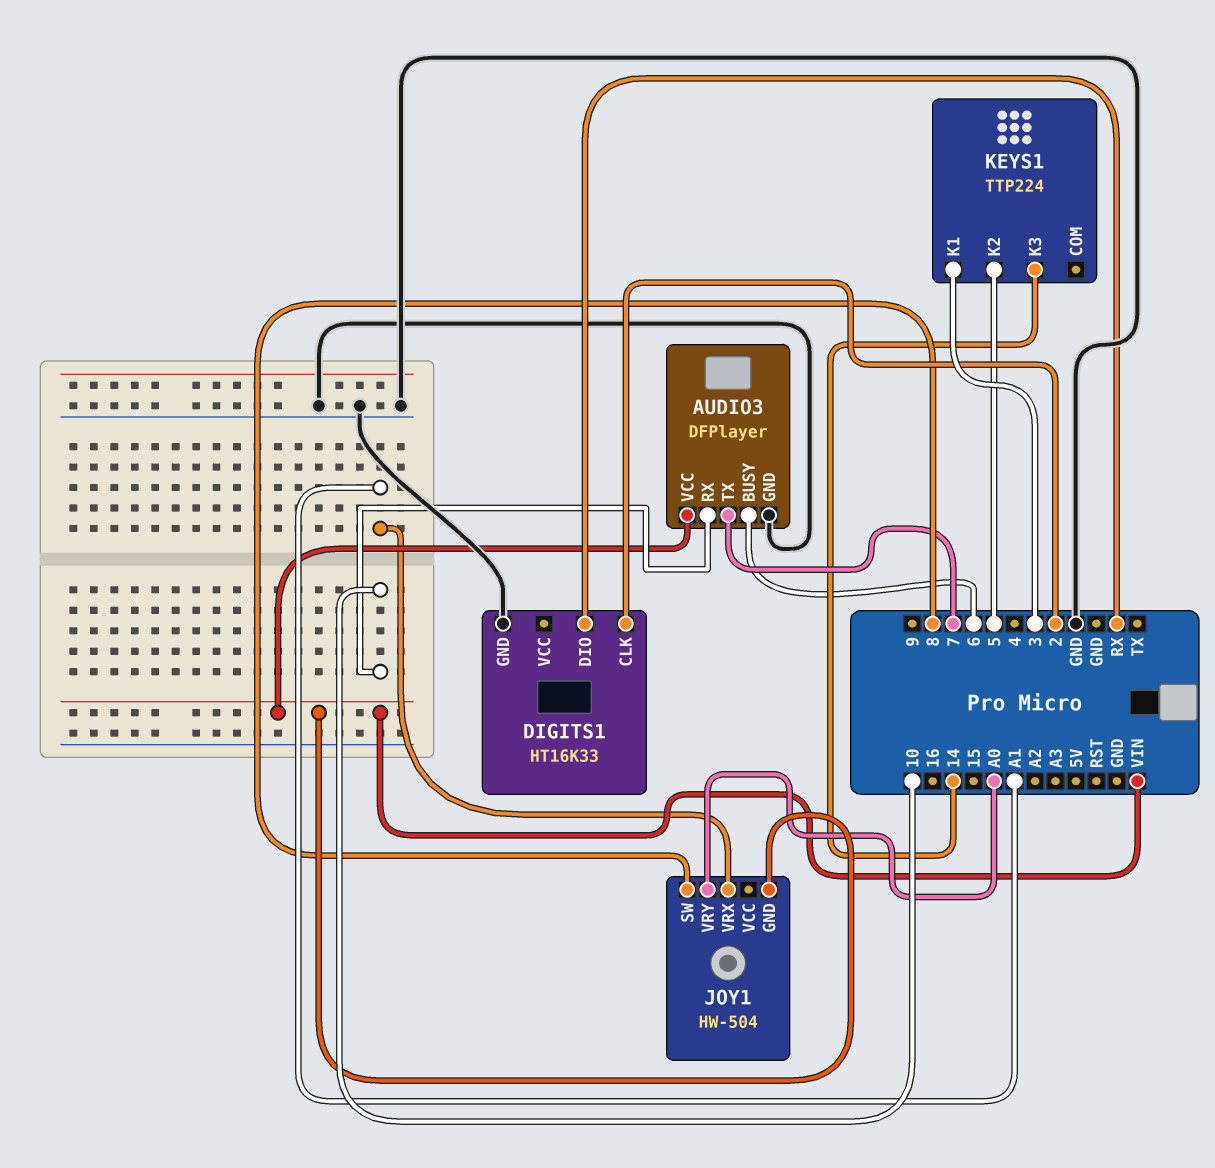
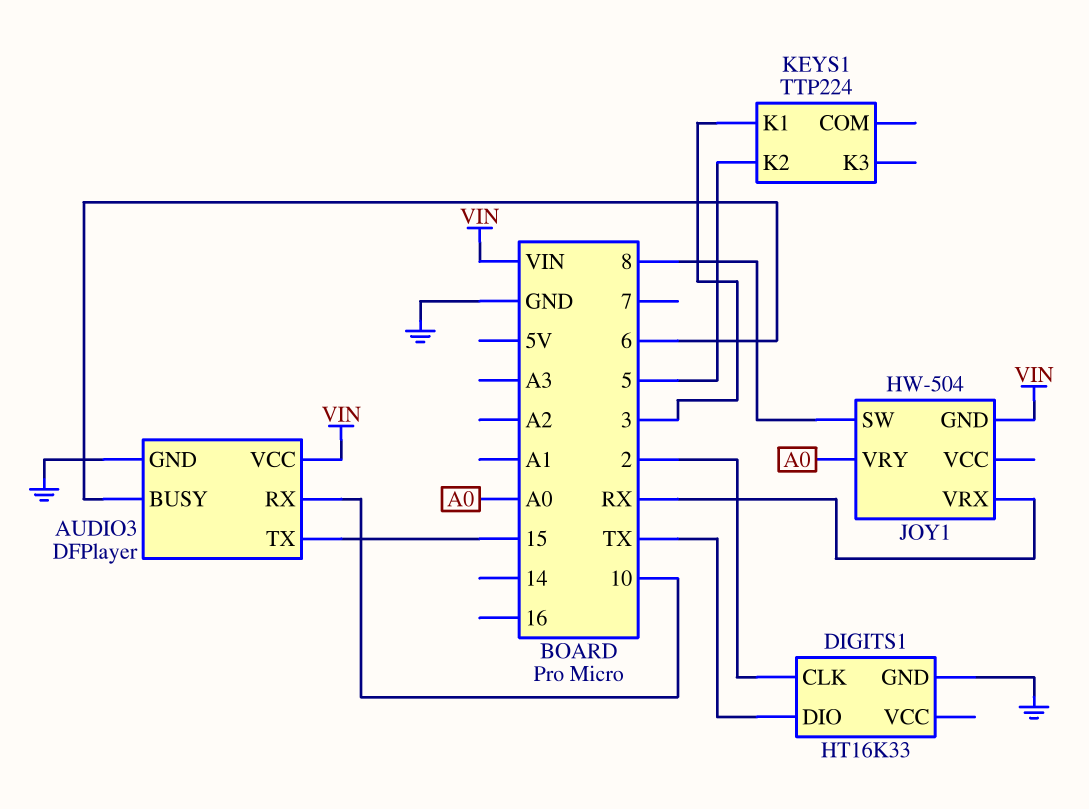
AUDIO3 pin TX: 7 -> 15
DIGITS1 pin DIO: RX -> TX
JOY1 pin VRX: A1 -> RX
KEYS1 pin K3: 14 -> none

